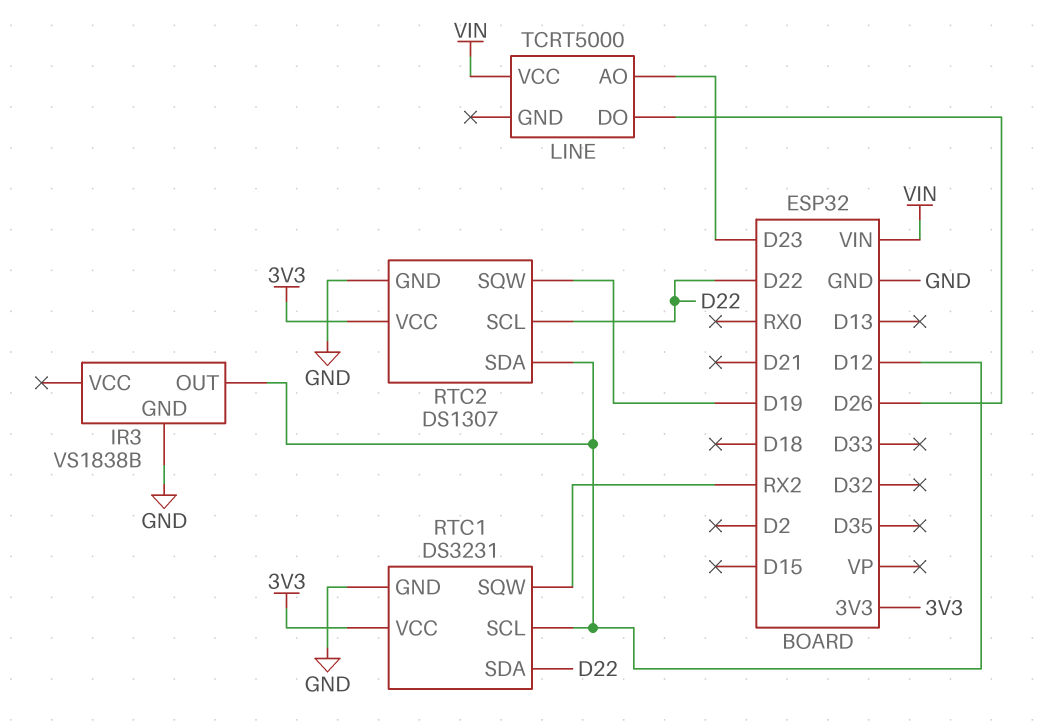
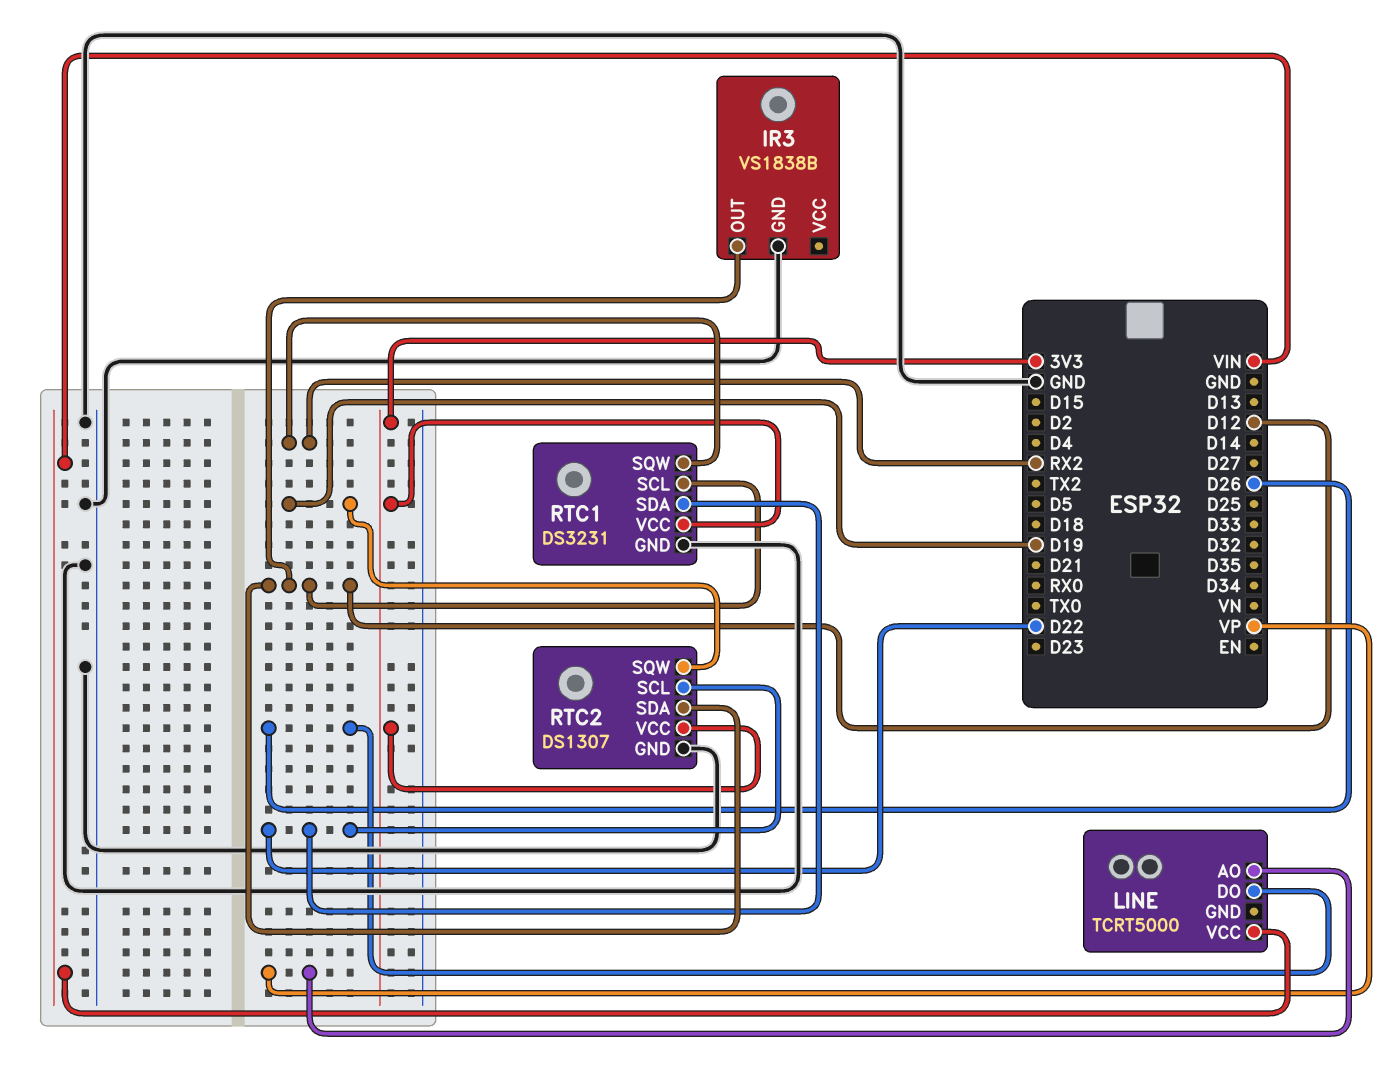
LINE pin AO: D23 -> VP

